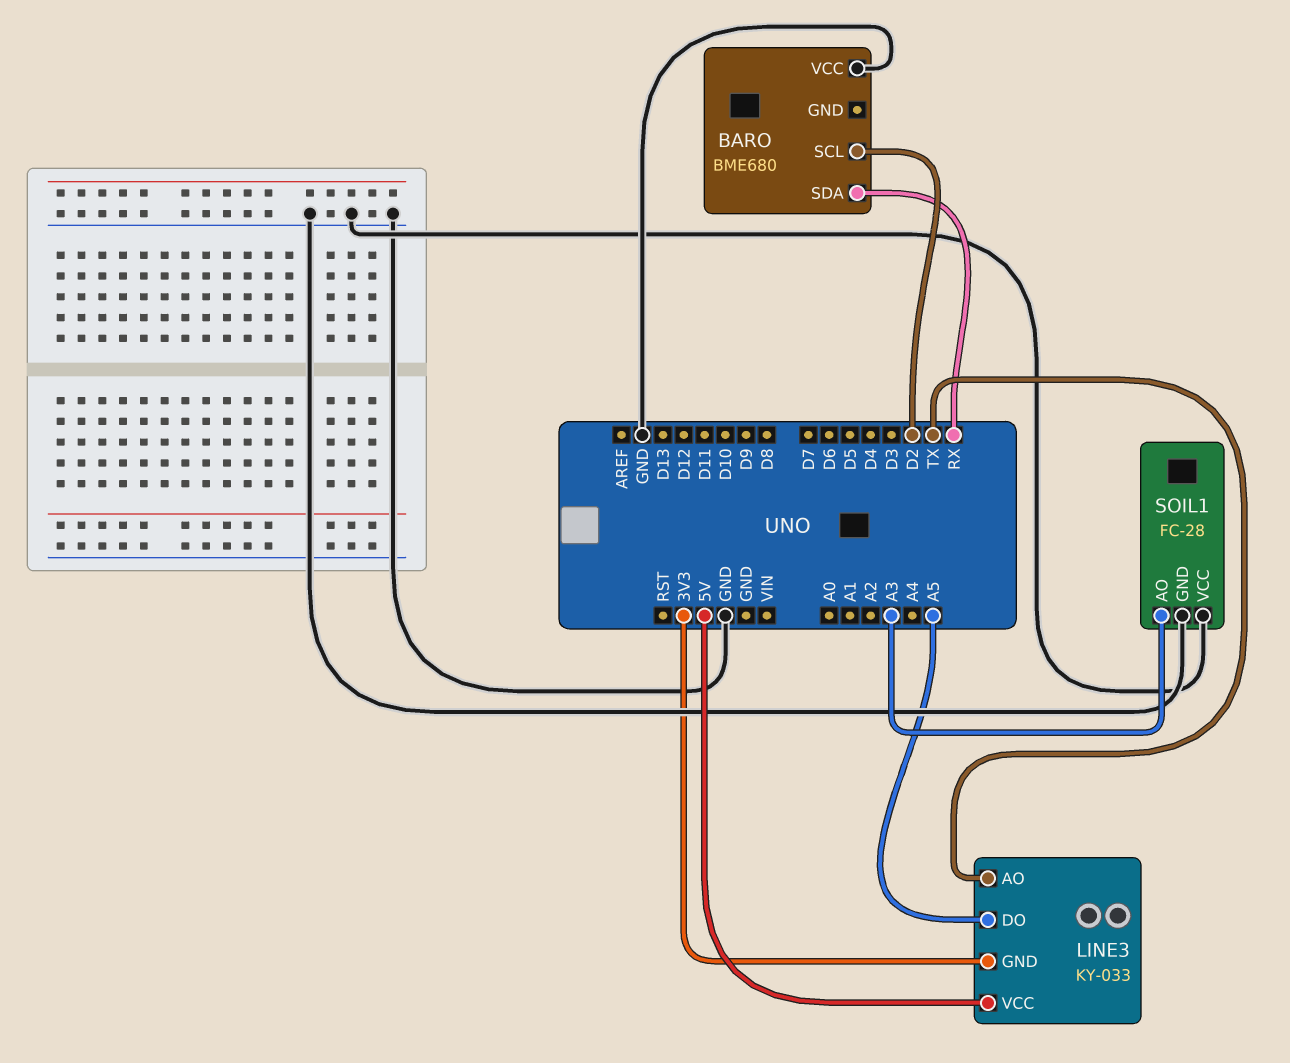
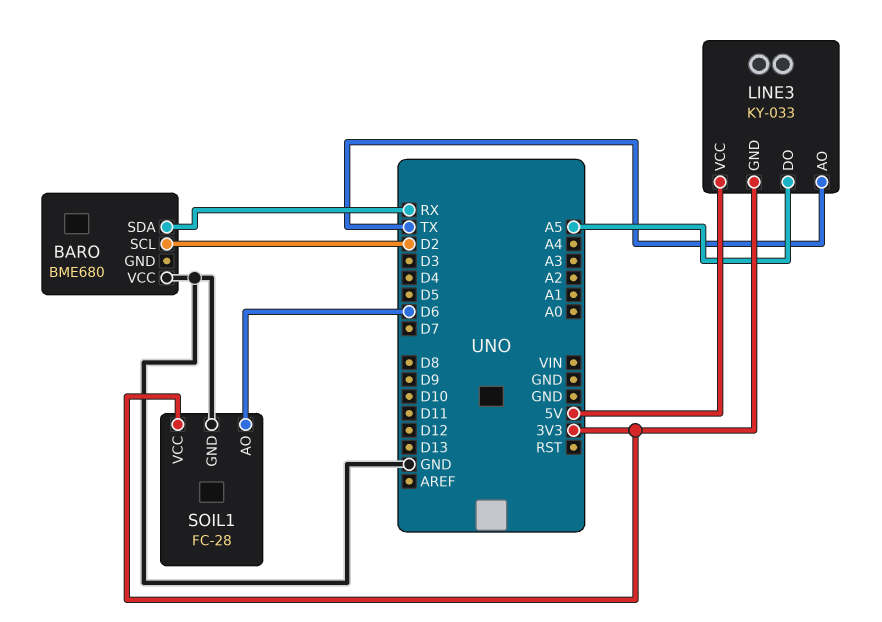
SOIL1 pin AO: A3 -> D6
SOIL1 pin VCC: GND -> 3V3

